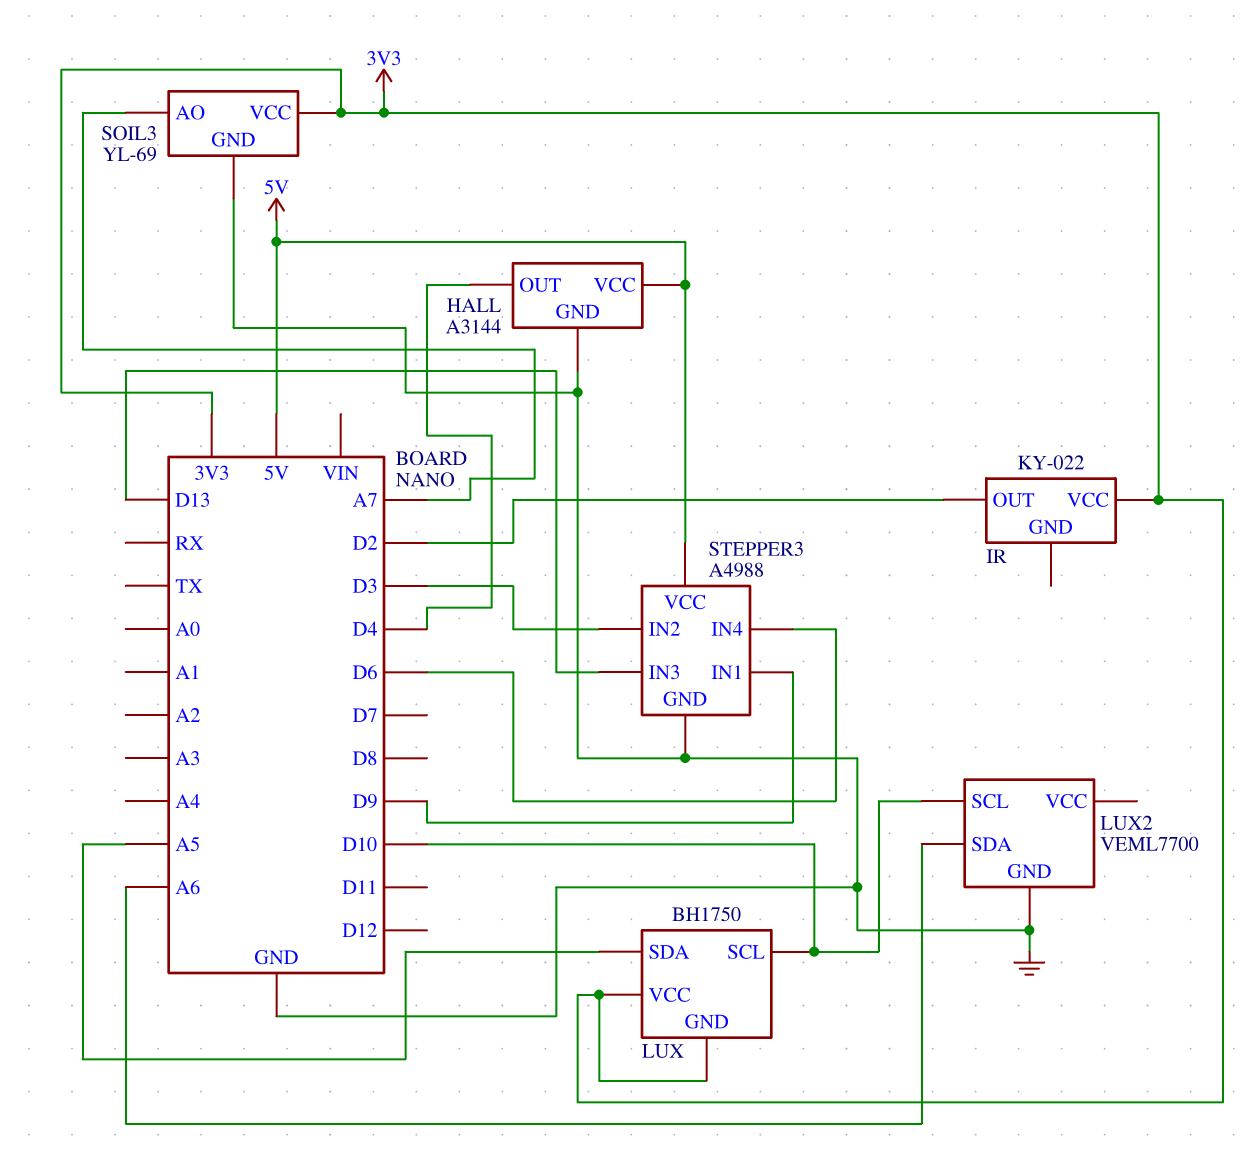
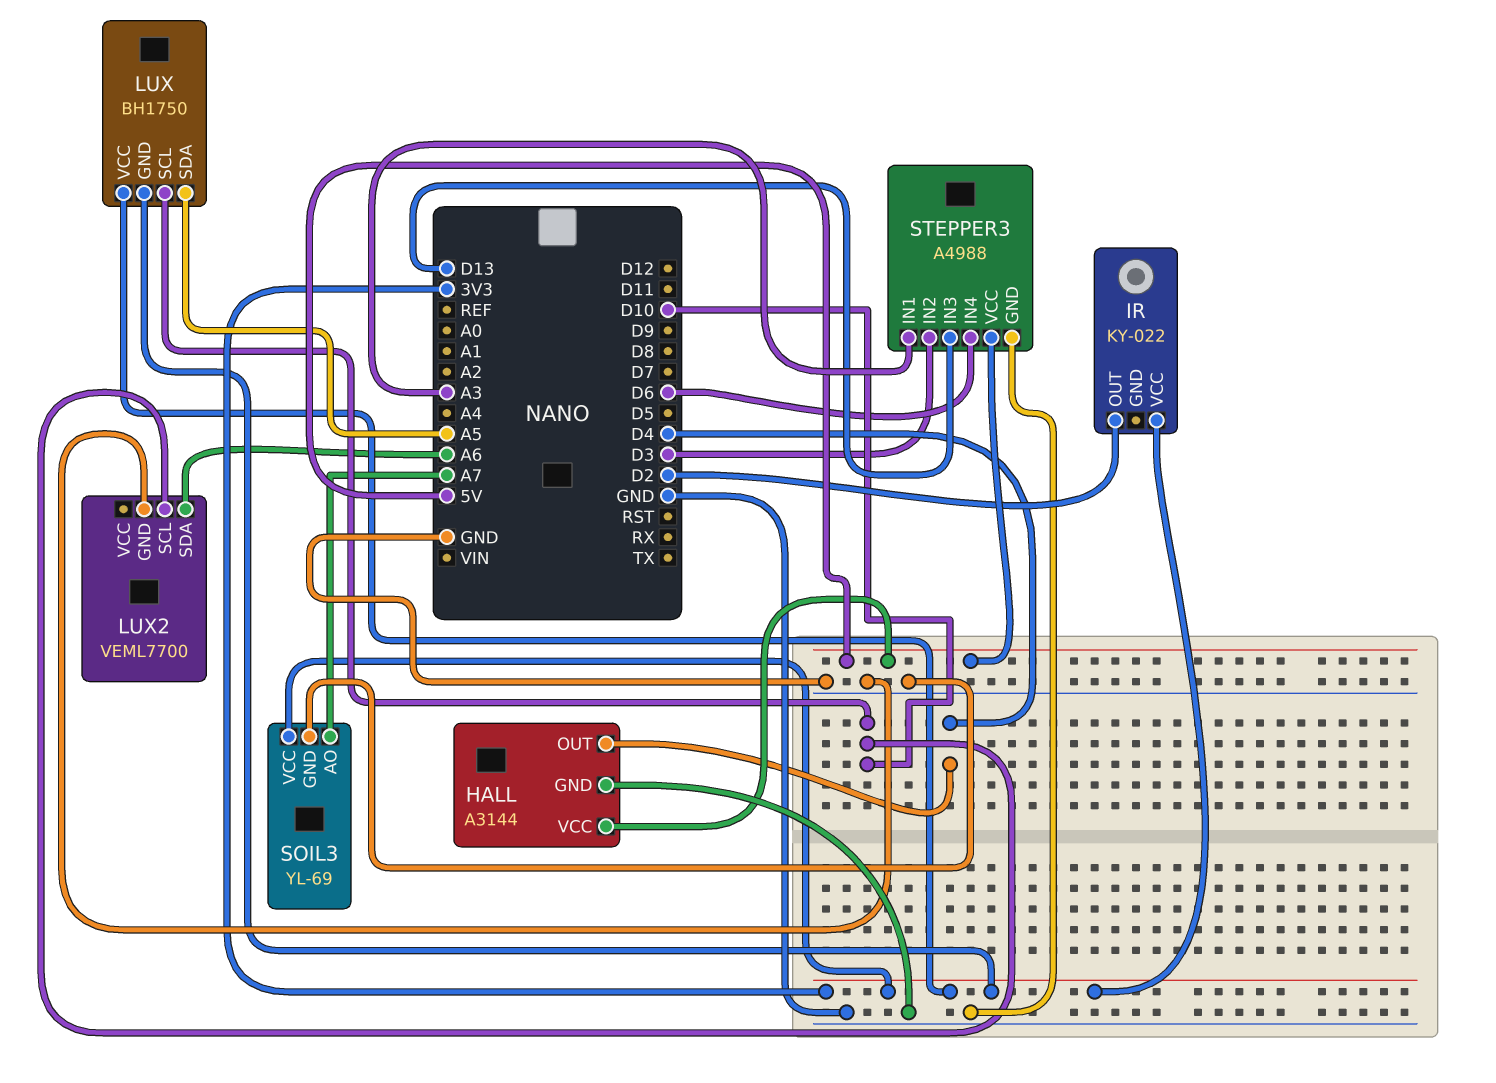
STEPPER3 pin IN1: D9 -> A3

